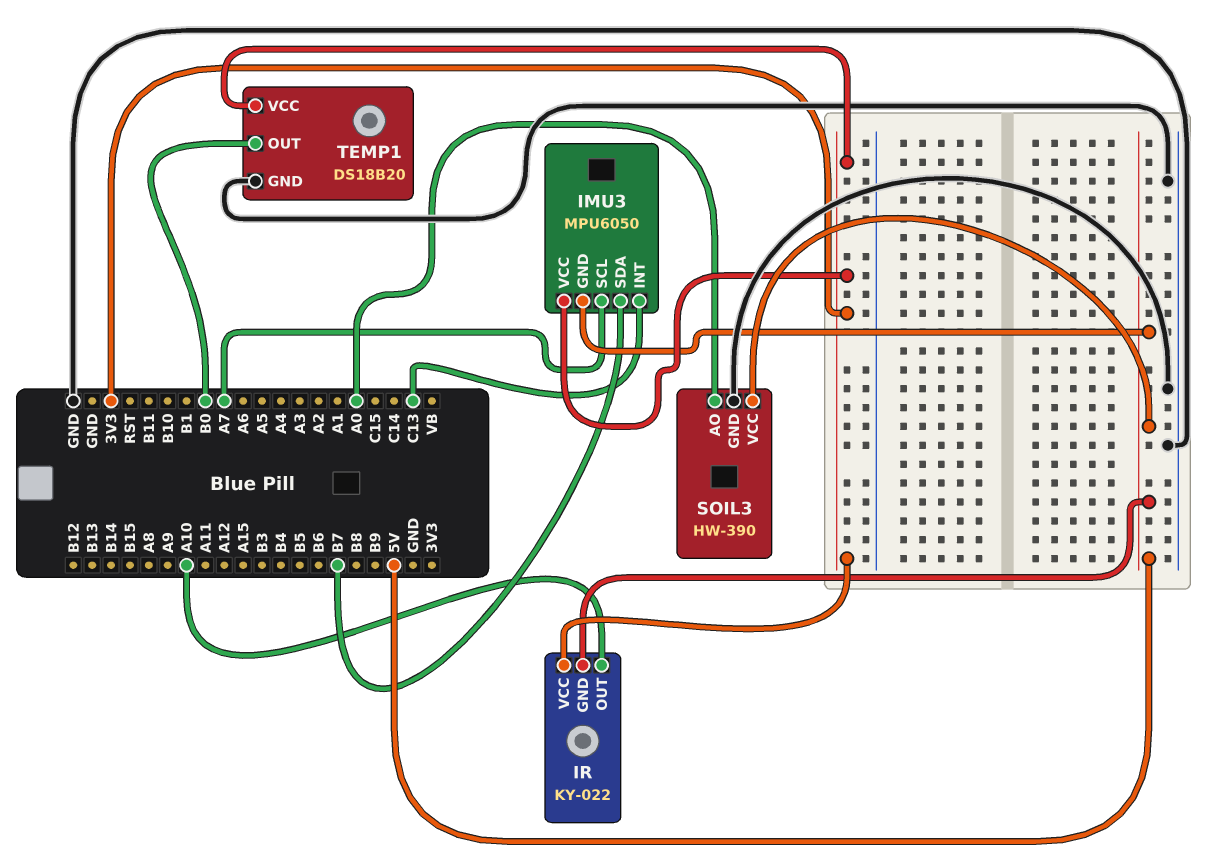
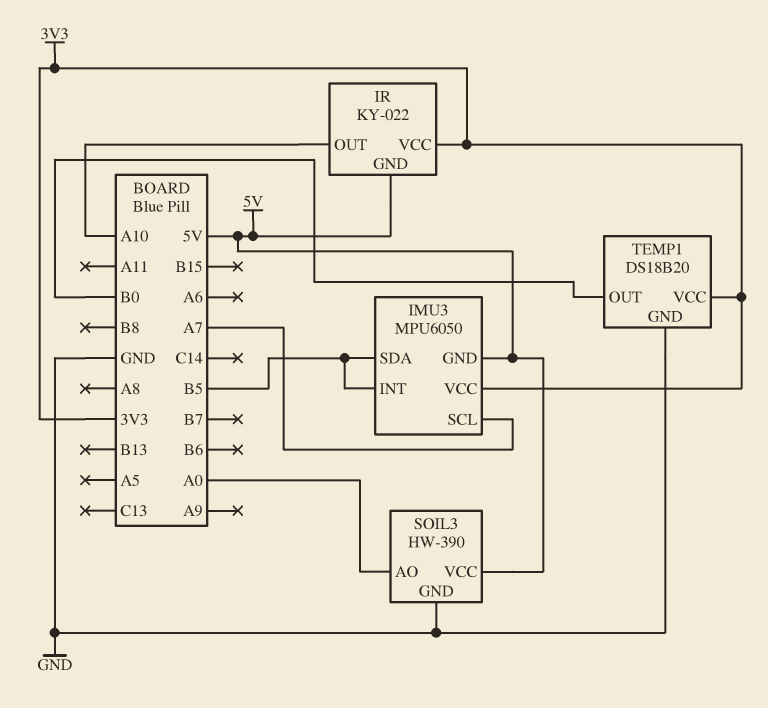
IMU3 pin INT: C13 -> B5
IMU3 pin SDA: B7 -> B5

